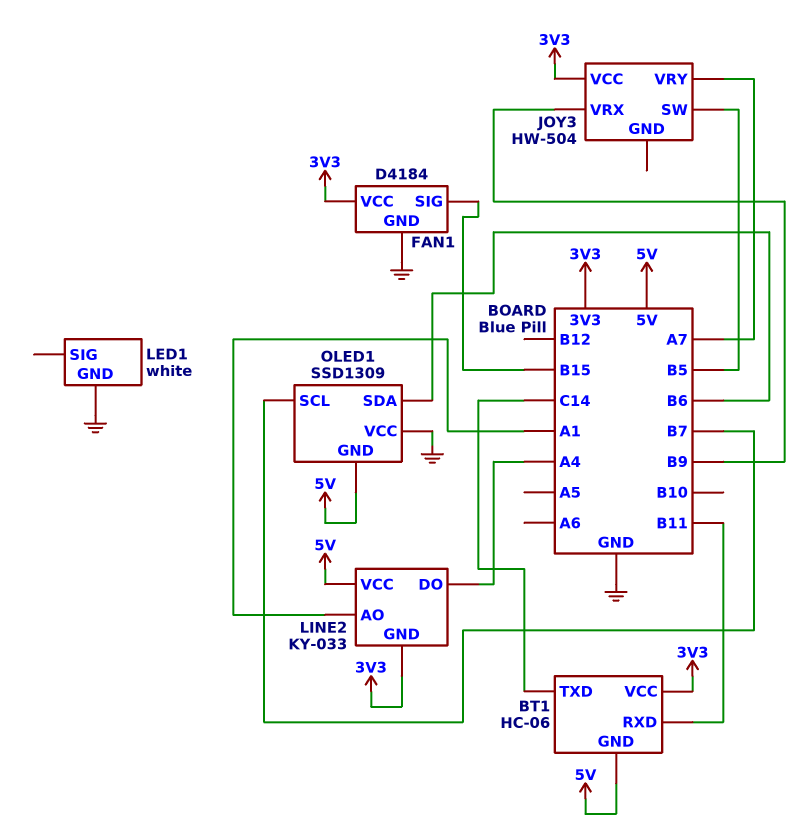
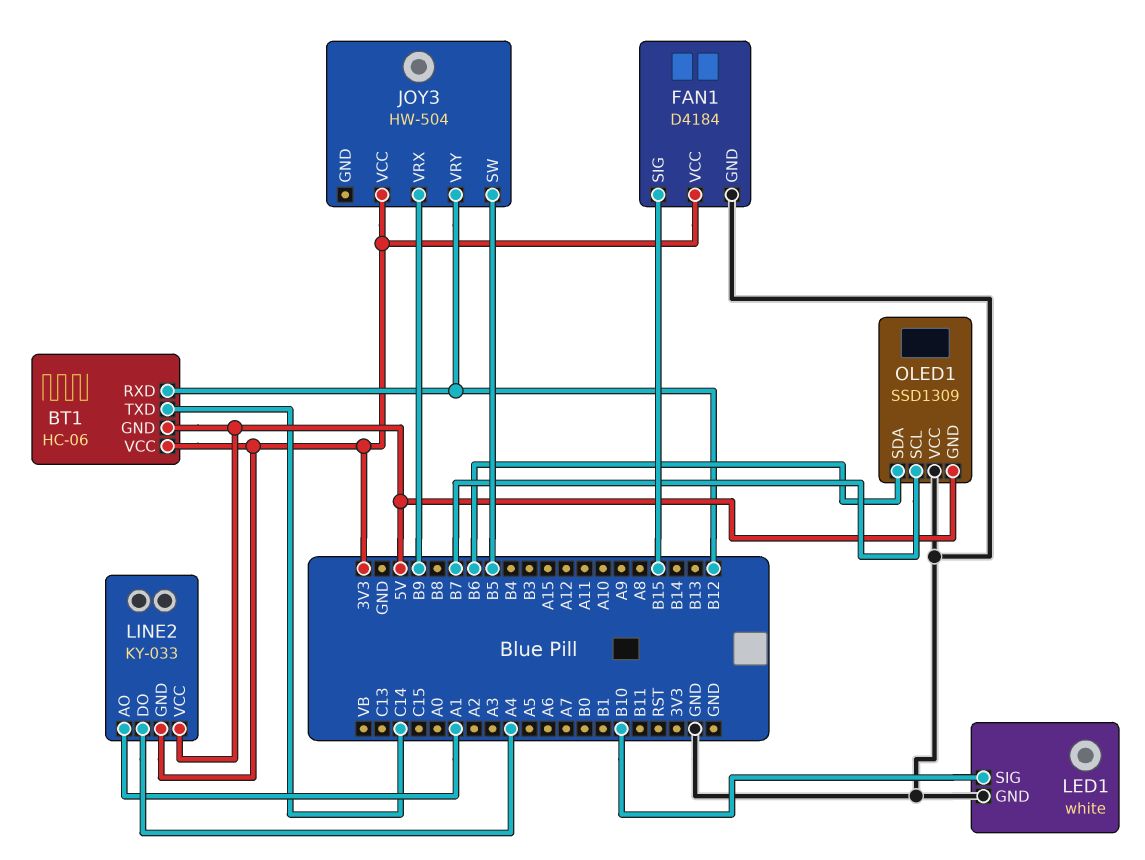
BT1 pin RXD: B11 -> B12
JOY3 pin VRY: A7 -> B12
LED1 pin SIG: none -> B10

